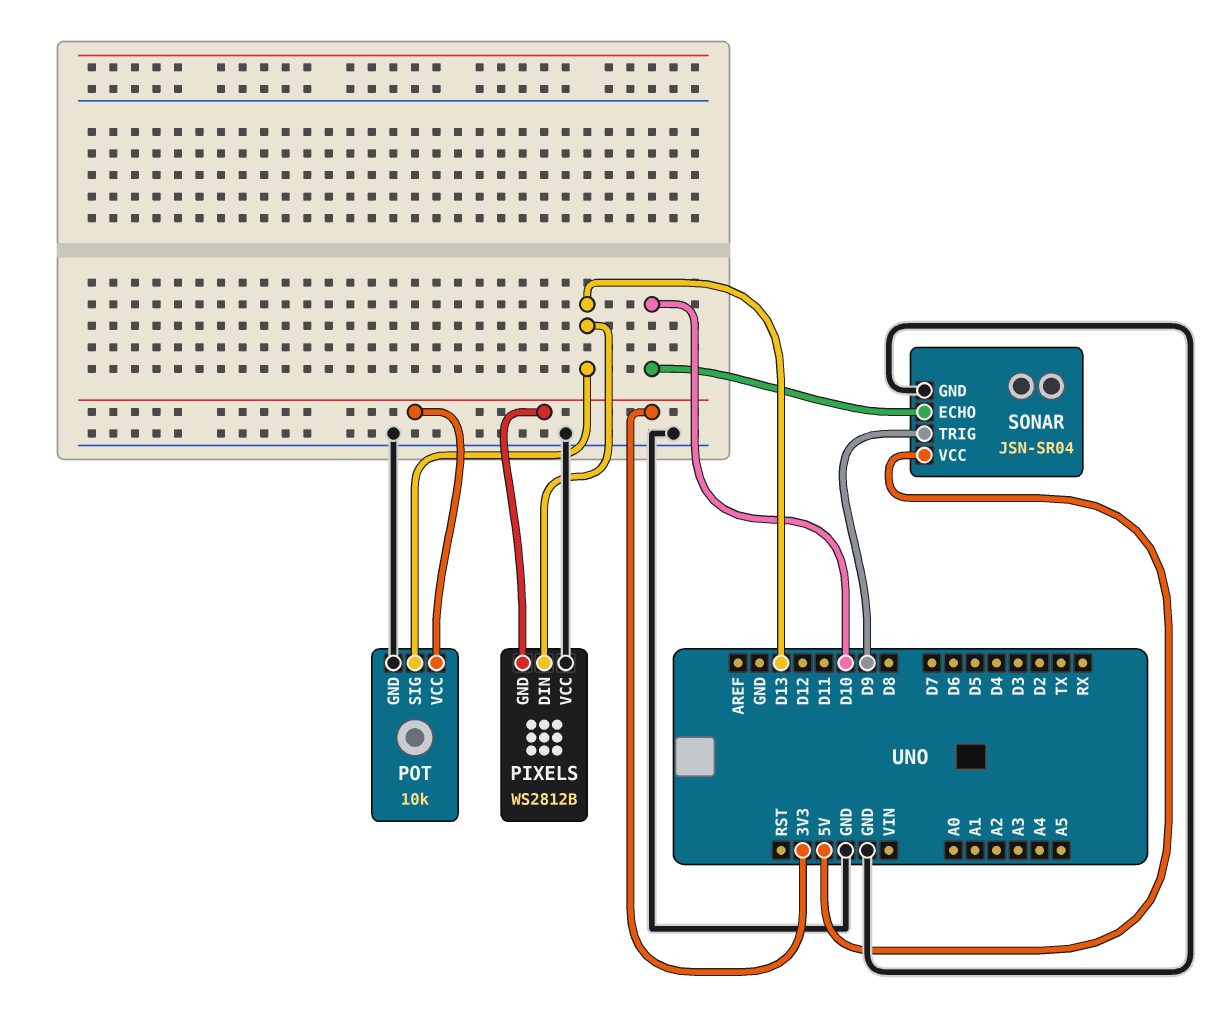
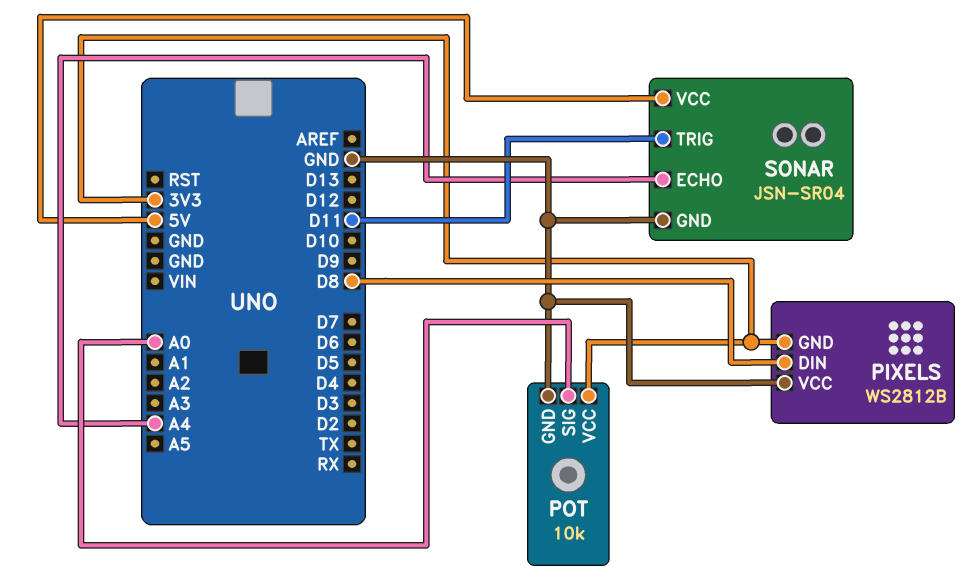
PIXELS pin DIN: D13 -> D8
POT pin SIG: D13 -> A0
SONAR pin ECHO: D10 -> A4
SONAR pin TRIG: D9 -> D11

